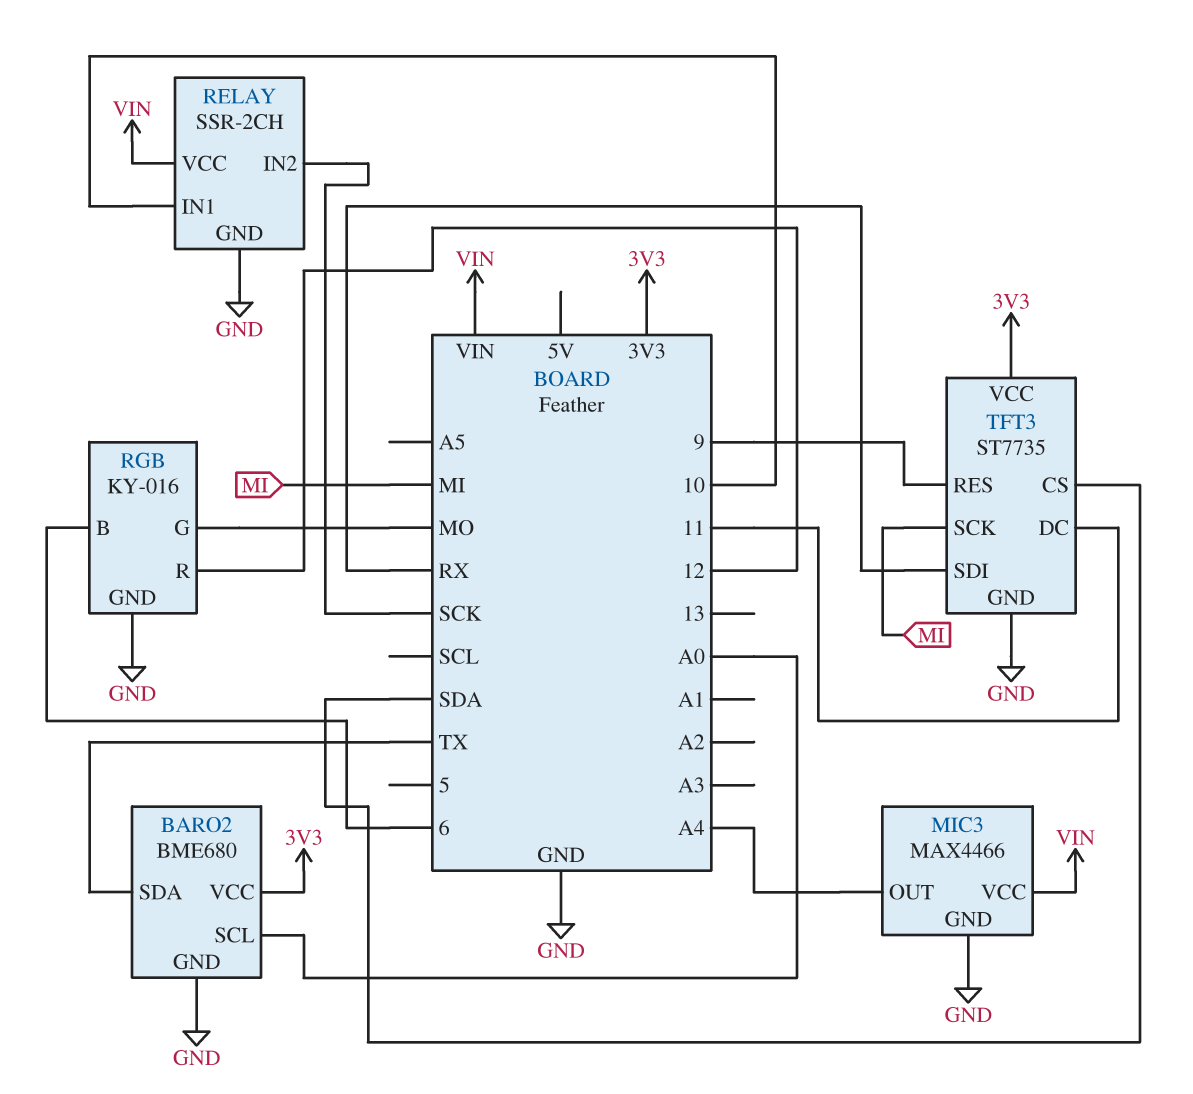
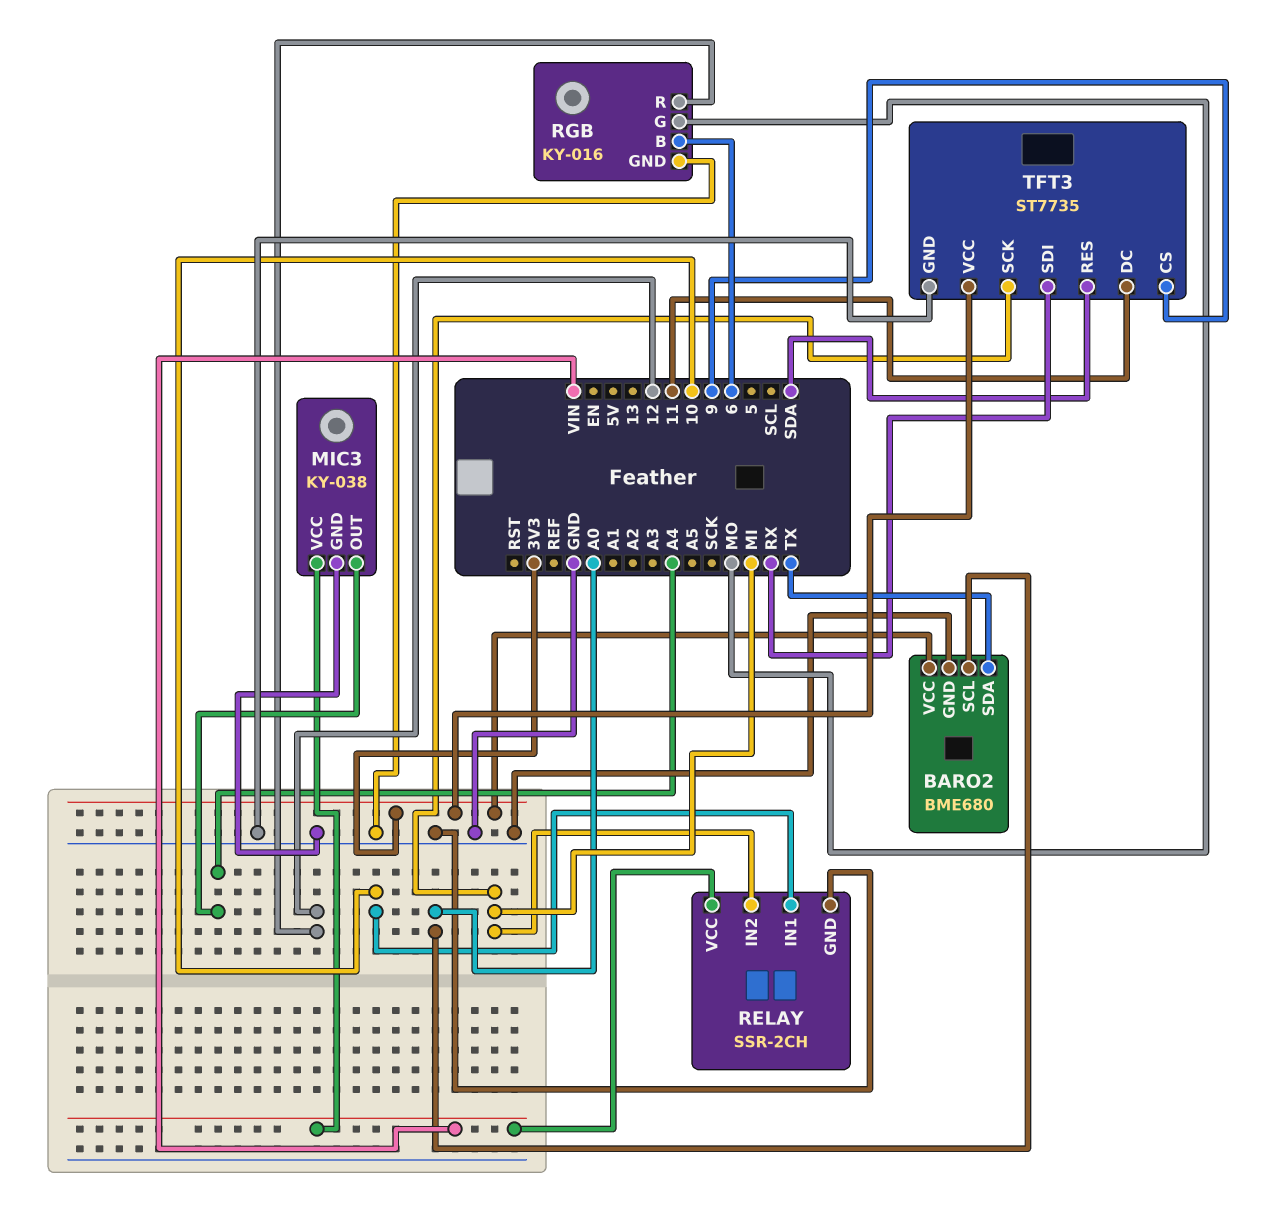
MIC3: MAX4466 -> KY-038
RELAY pin IN2: SCK -> MI
TFT3 pin CS: SDA -> 9
TFT3 pin RES: 9 -> SDA

